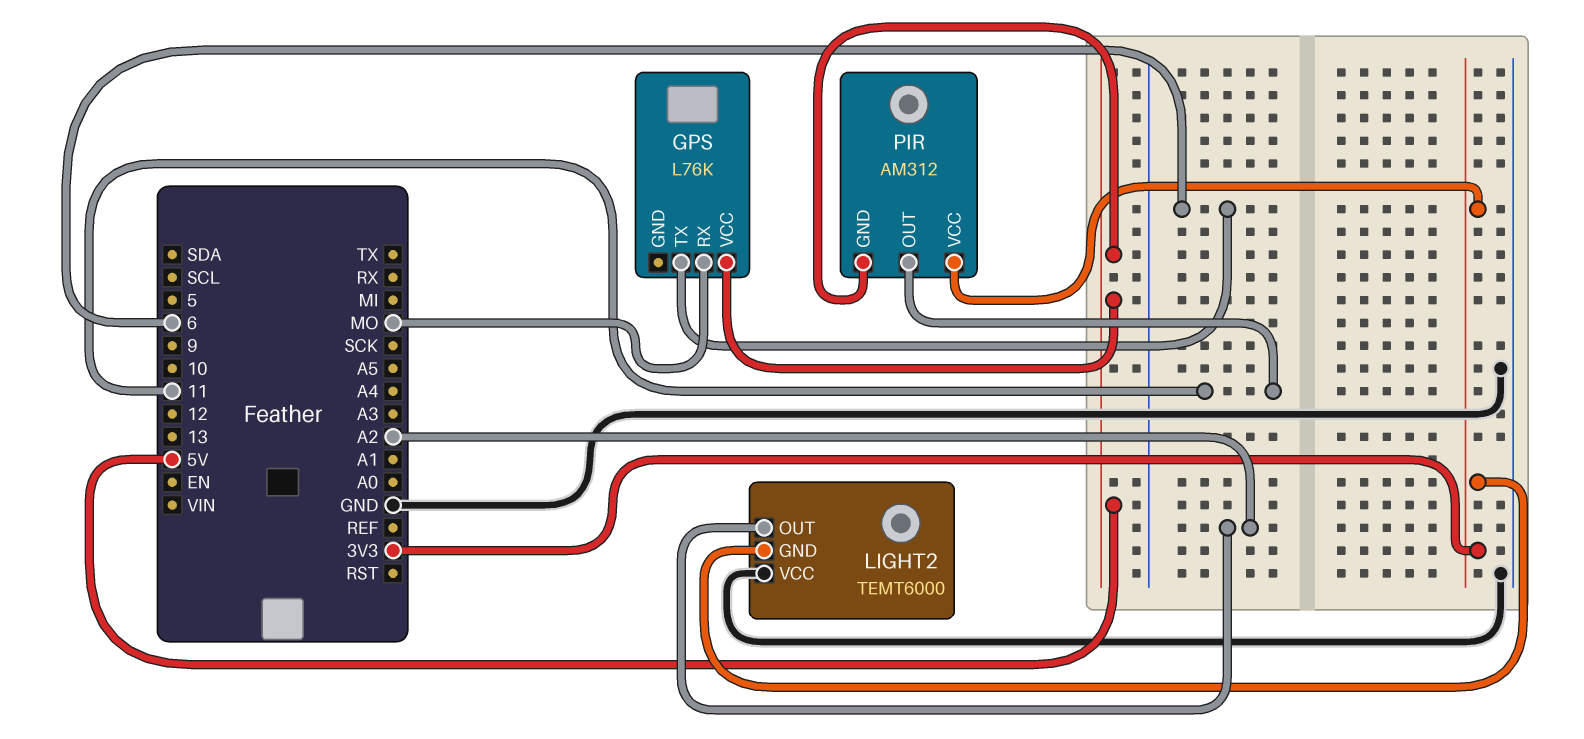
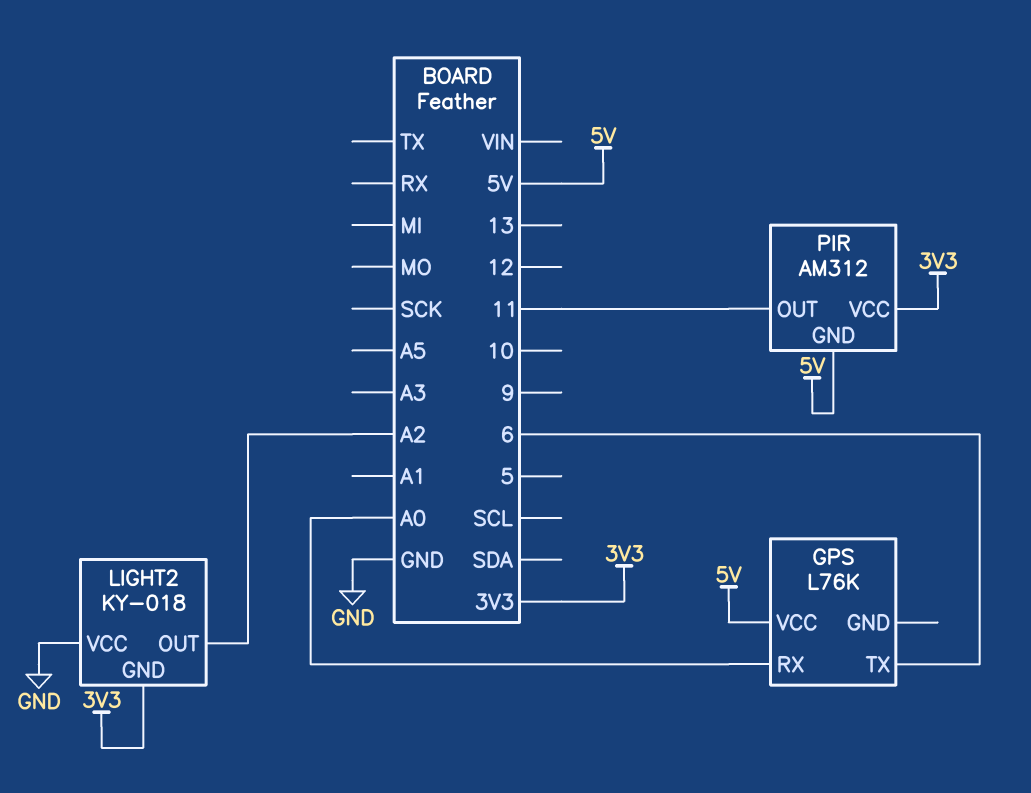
GPS pin RX: MO -> A0
LIGHT2: TEMT6000 -> KY-018

